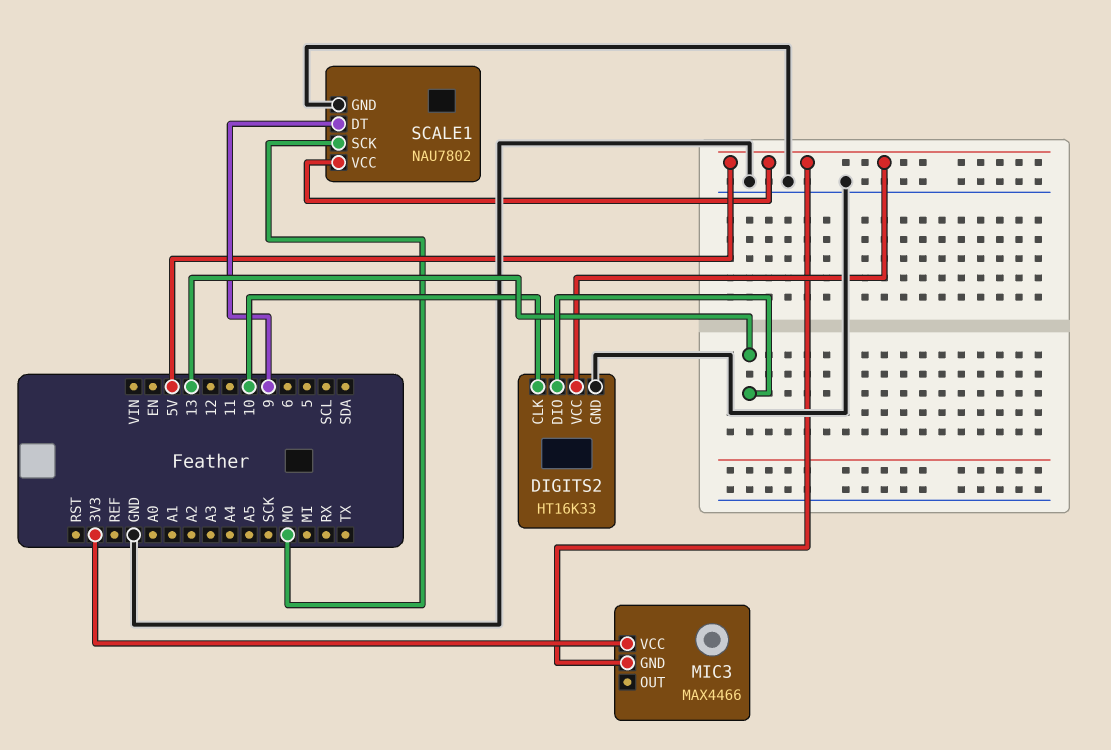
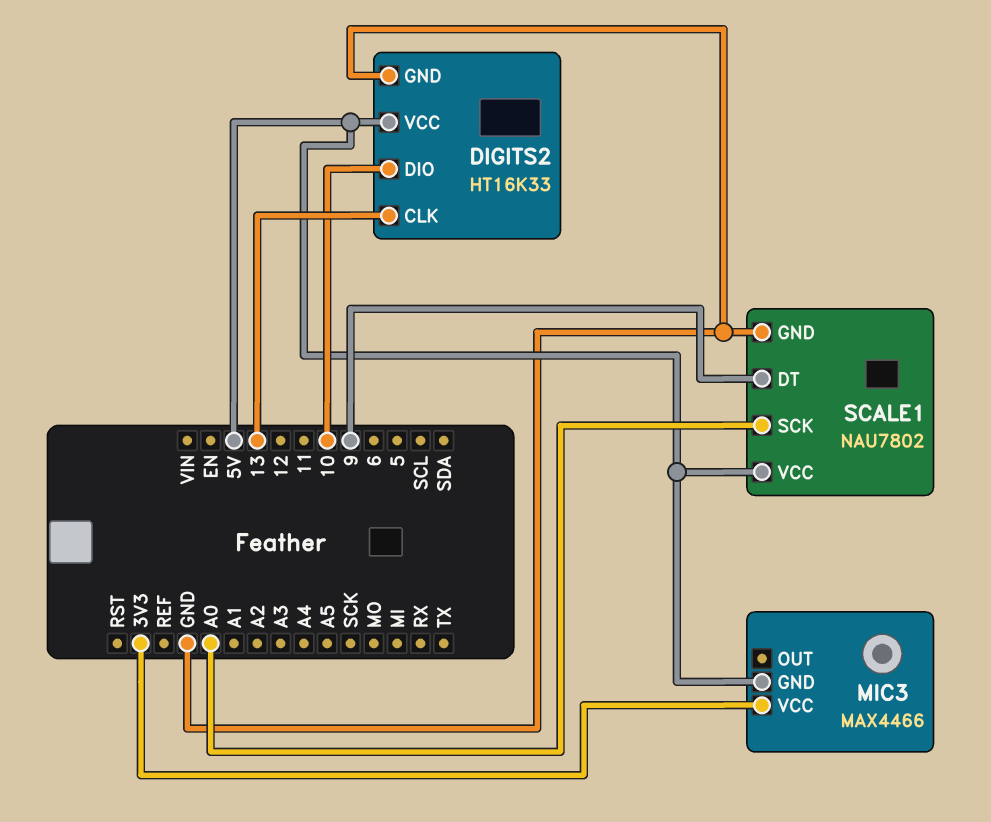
DIGITS2 pin CLK: 10 -> 13
DIGITS2 pin DIO: 13 -> 10
SCALE1 pin SCK: MO -> A0

